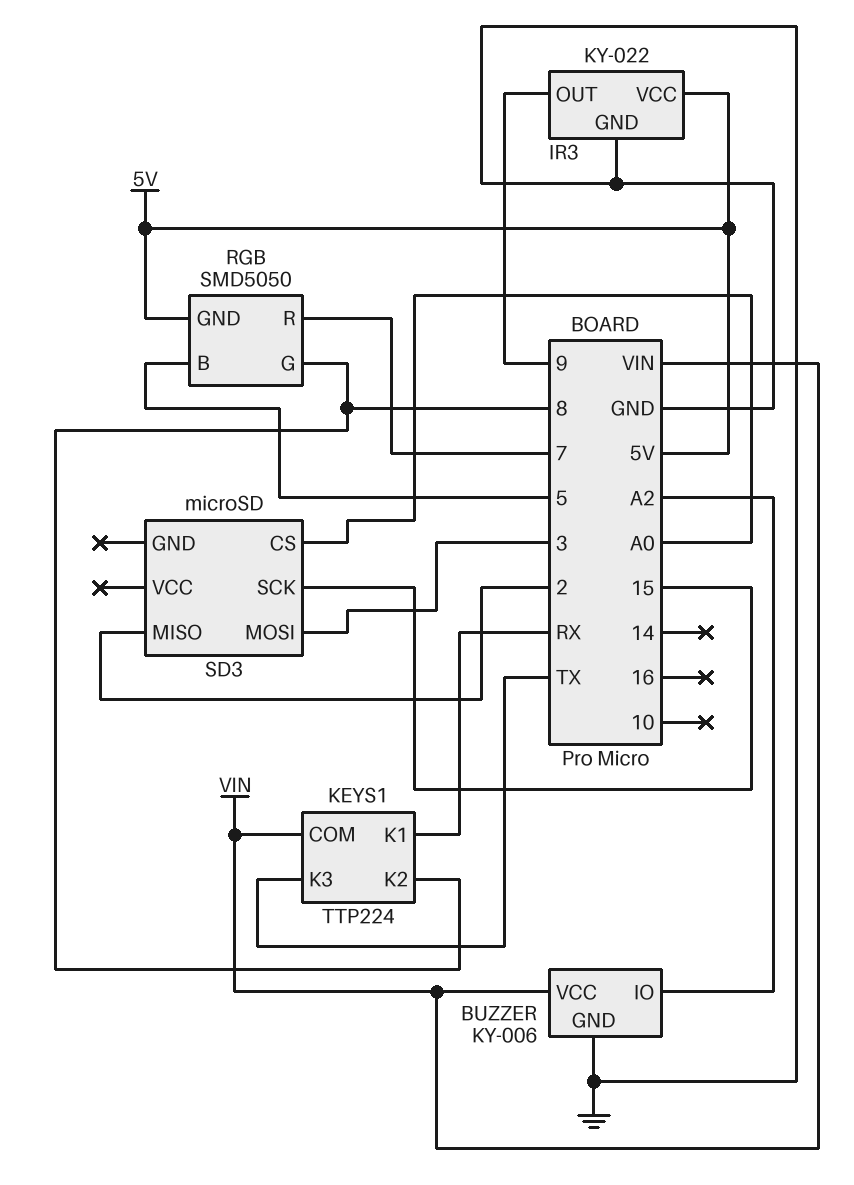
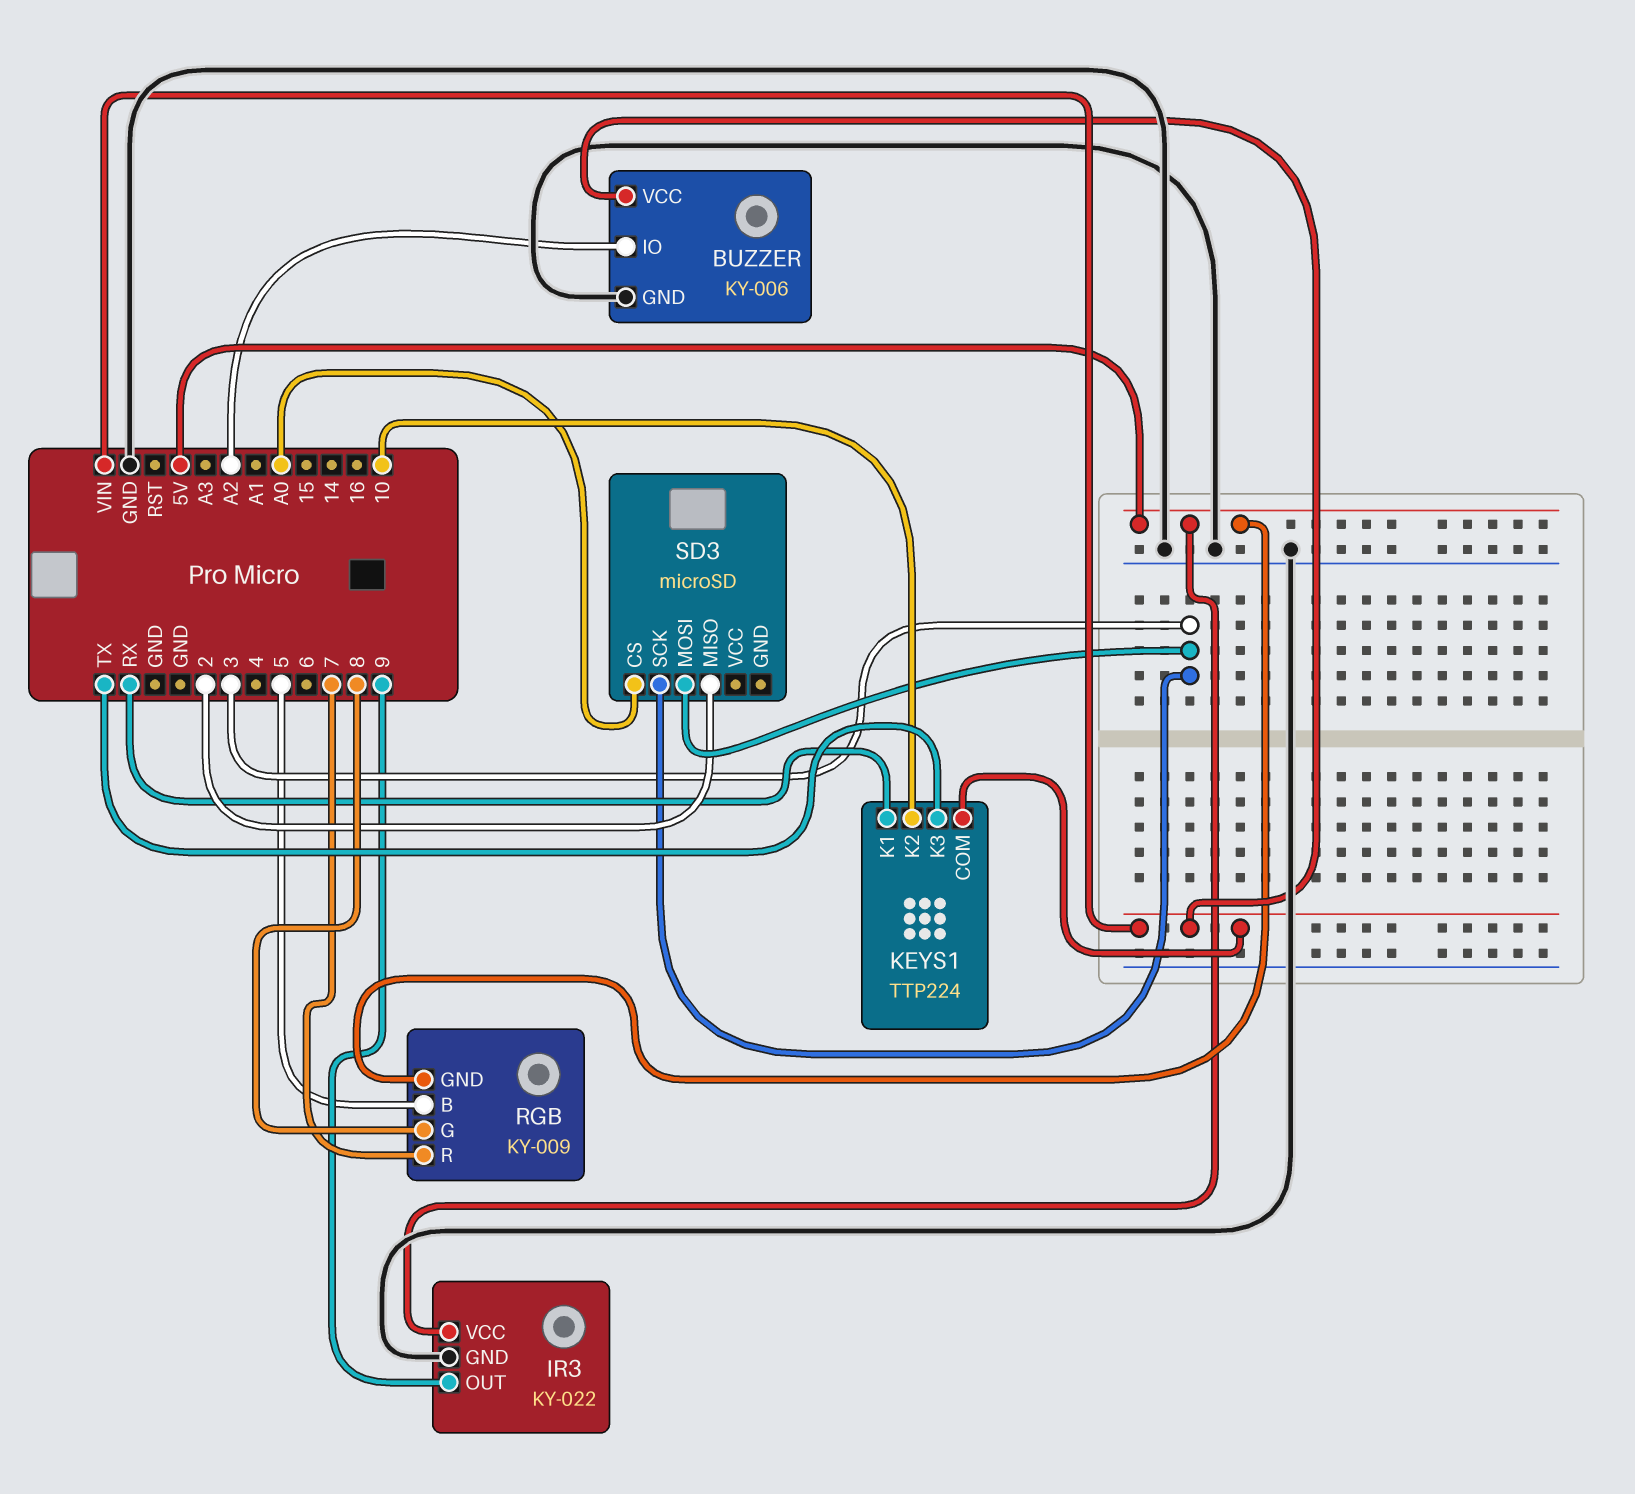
KEYS1 pin K2: 8 -> 10
RGB: SMD5050 -> KY-009
SD3 pin SCK: 15 -> 3

